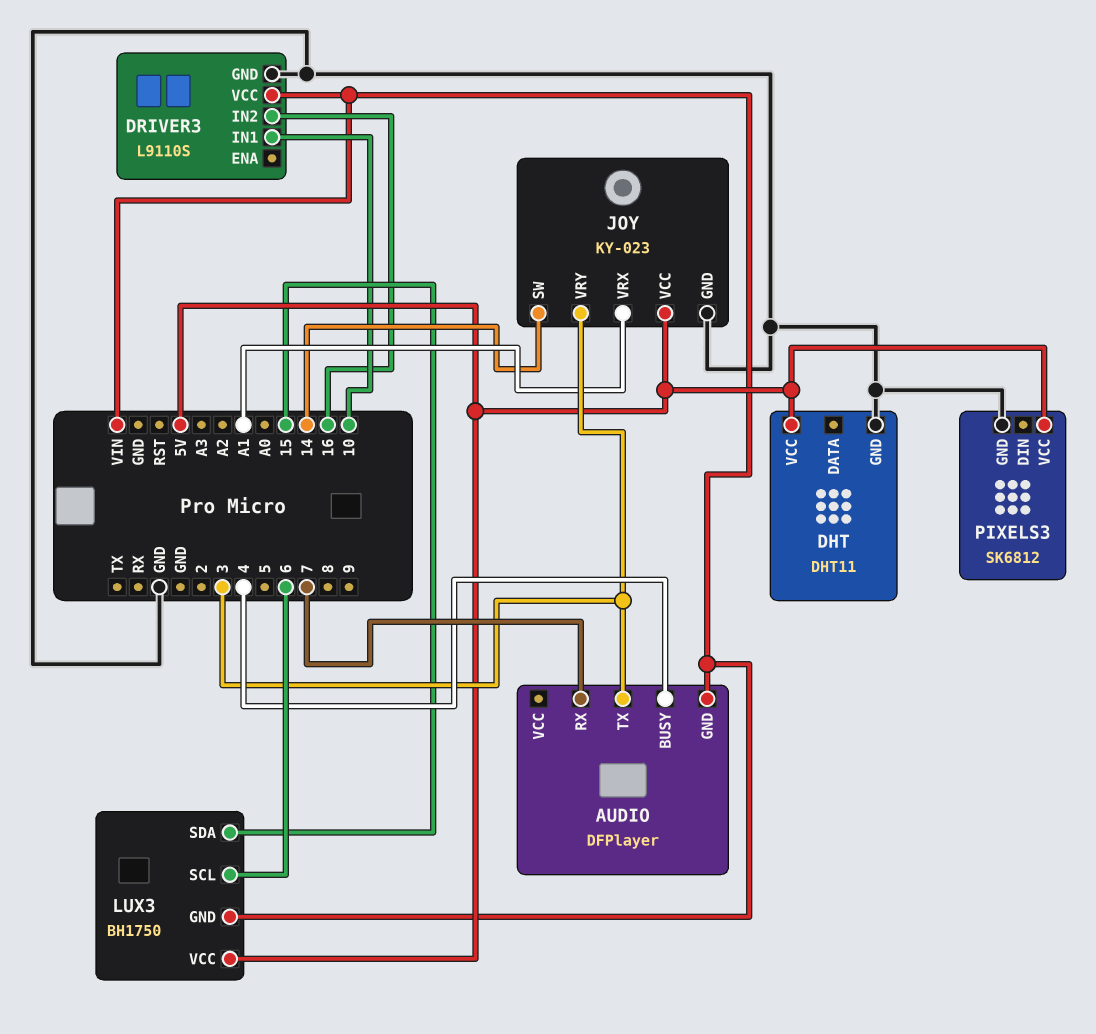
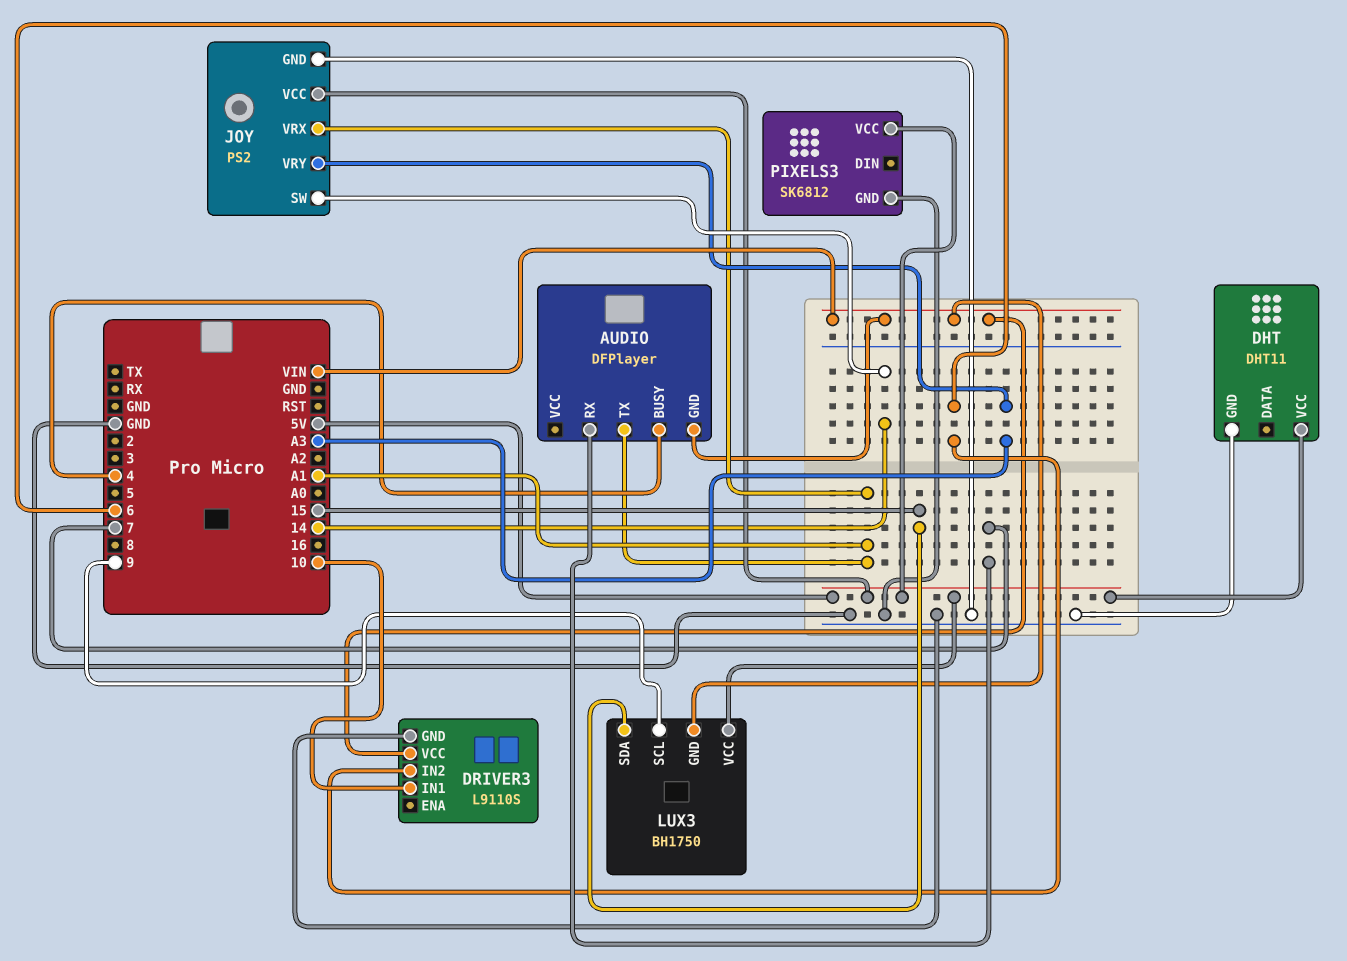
AUDIO pin TX: 3 -> A1
DRIVER3 pin IN2: 16 -> 6
JOY: KY-023 -> PS2
JOY pin VRY: 3 -> A3
LUX3 pin SCL: 6 -> 9

